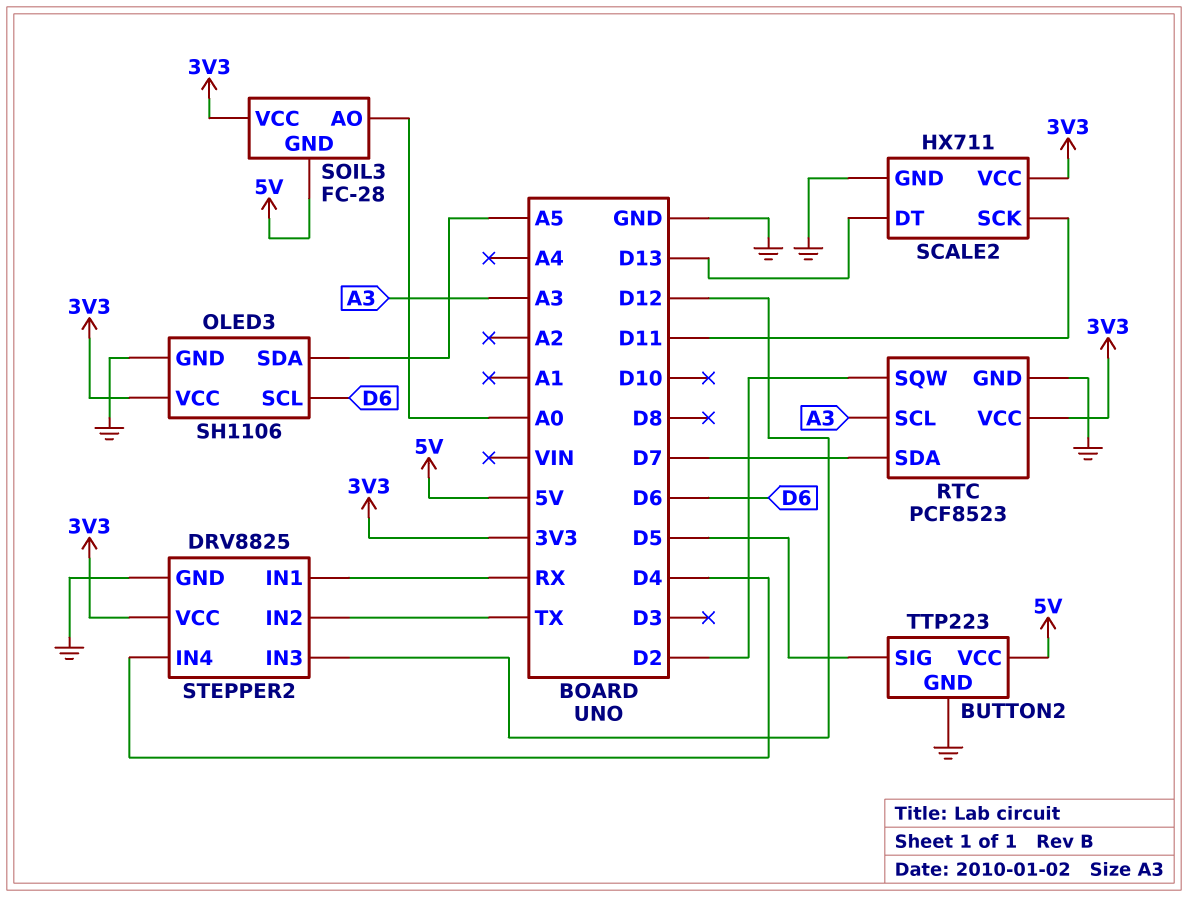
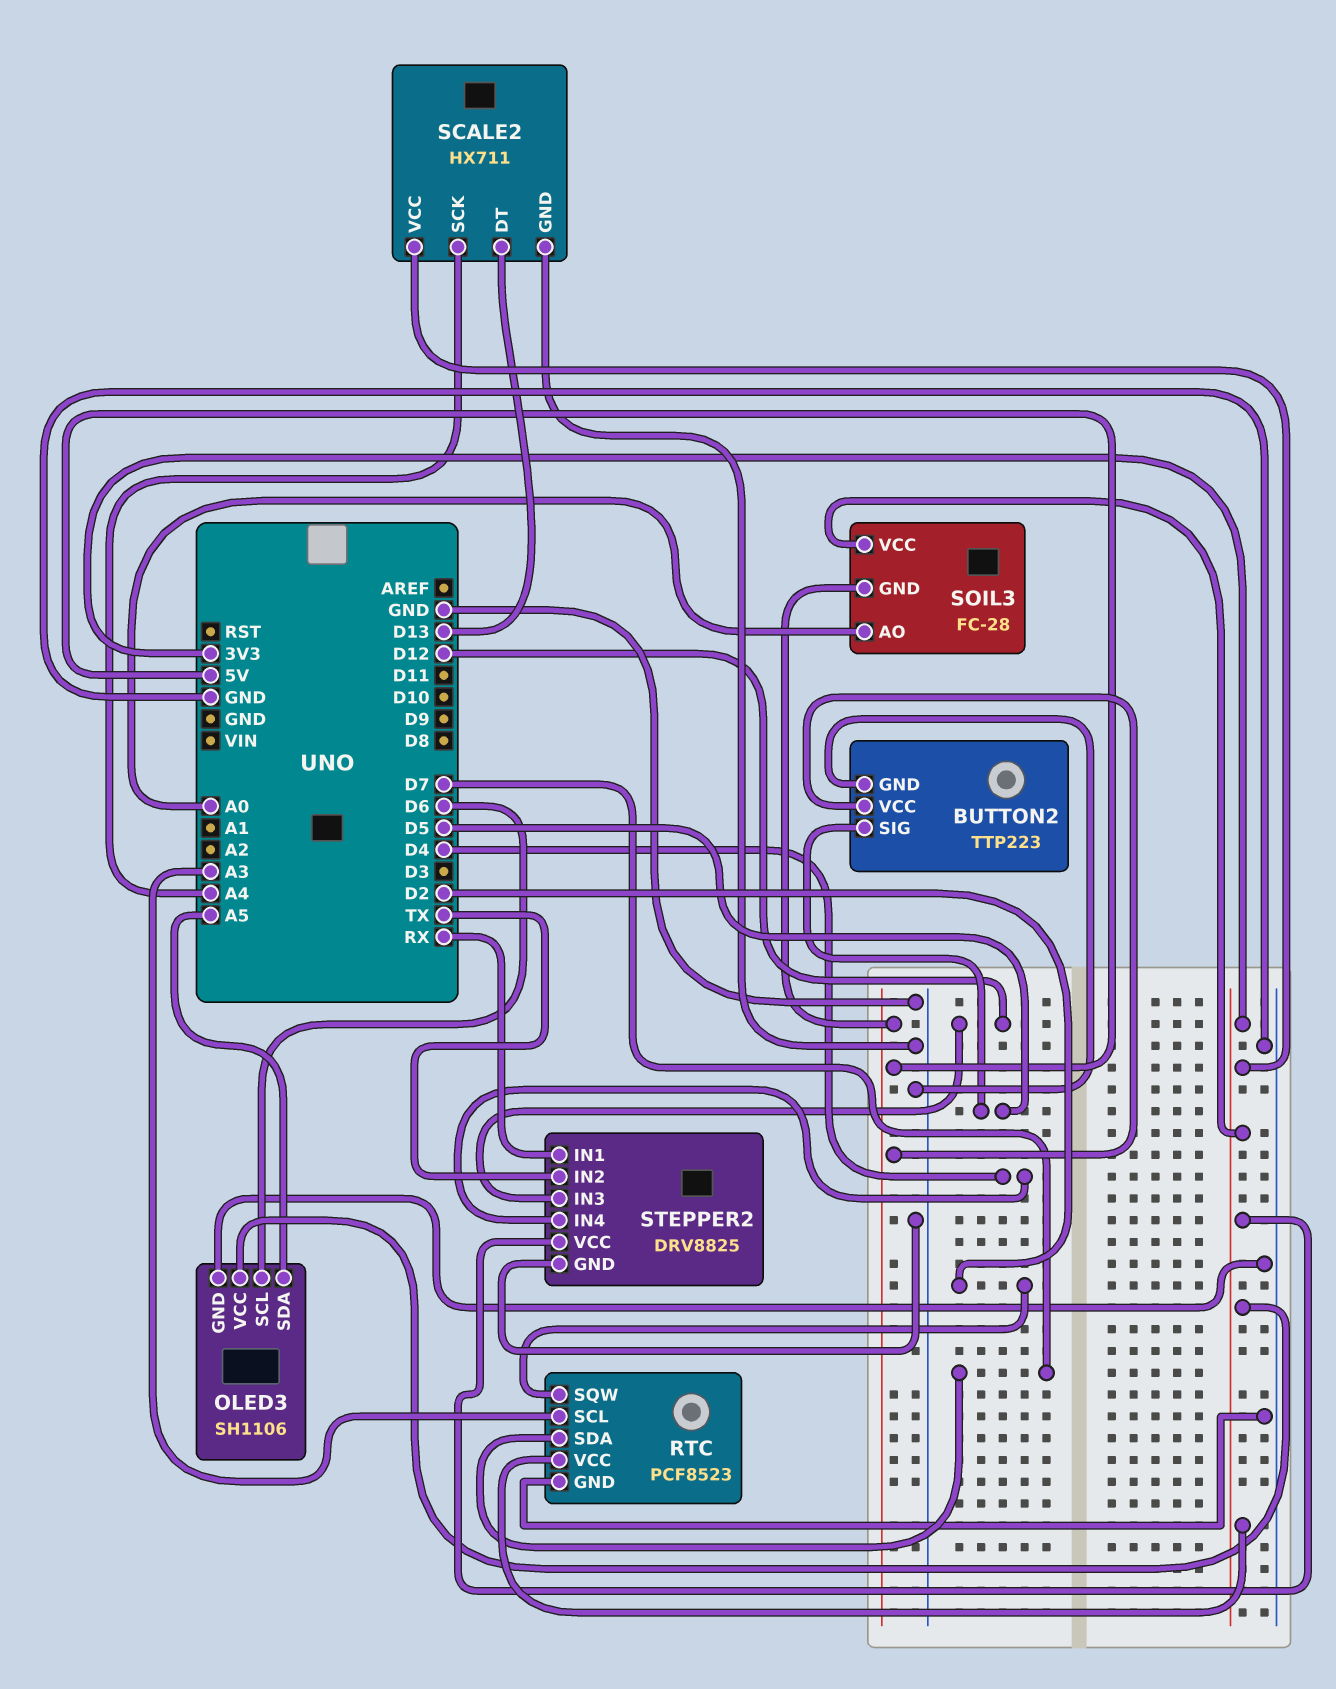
SCALE2 pin SCK: D11 -> A4

